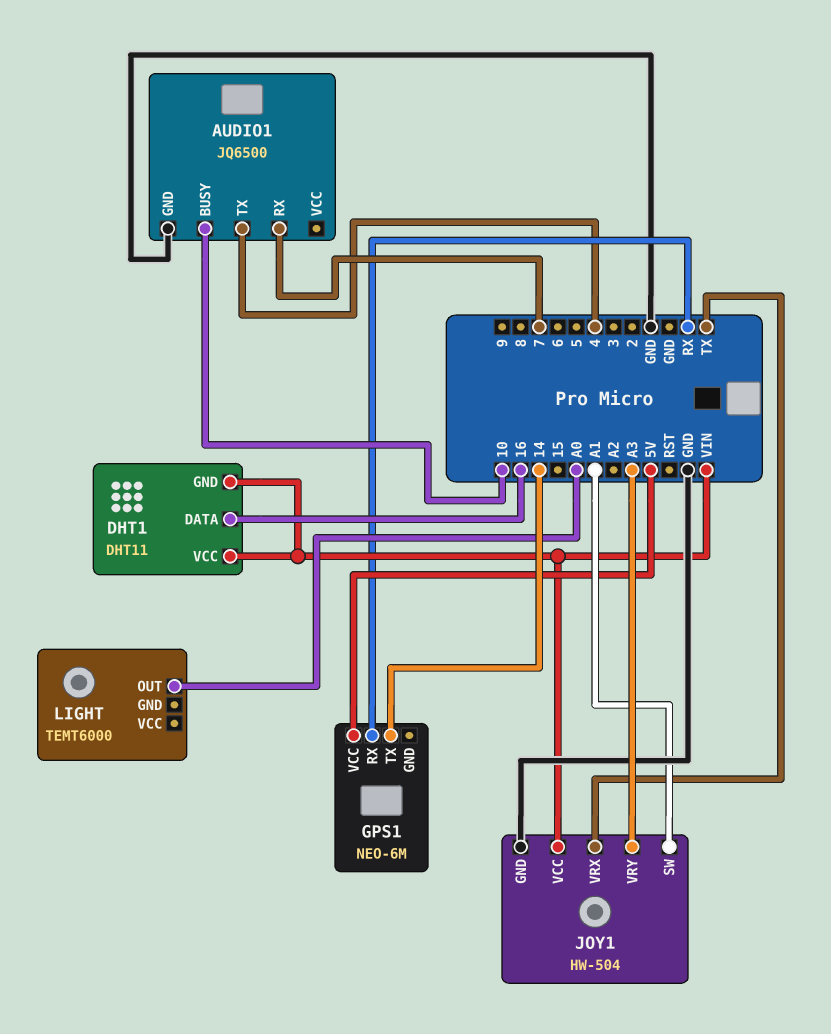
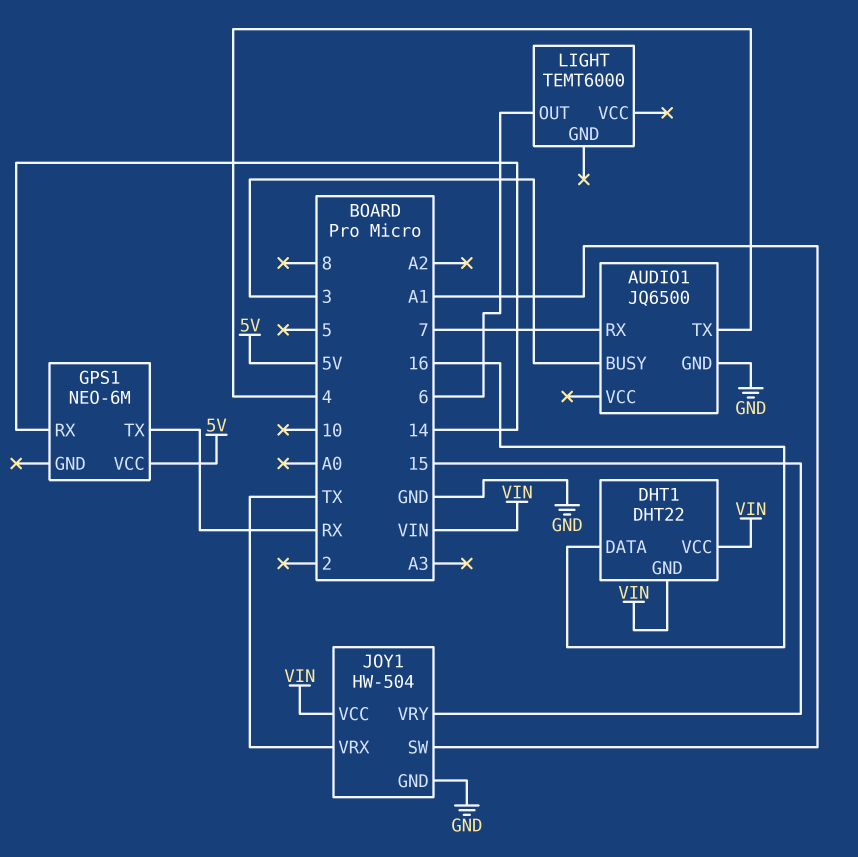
AUDIO1 pin BUSY: 10 -> 3
DHT1: DHT11 -> DHT22
GPS1 pin RX: RX -> 14
GPS1 pin TX: 14 -> RX
JOY1 pin VRY: A3 -> 15
LIGHT pin OUT: A0 -> 6

